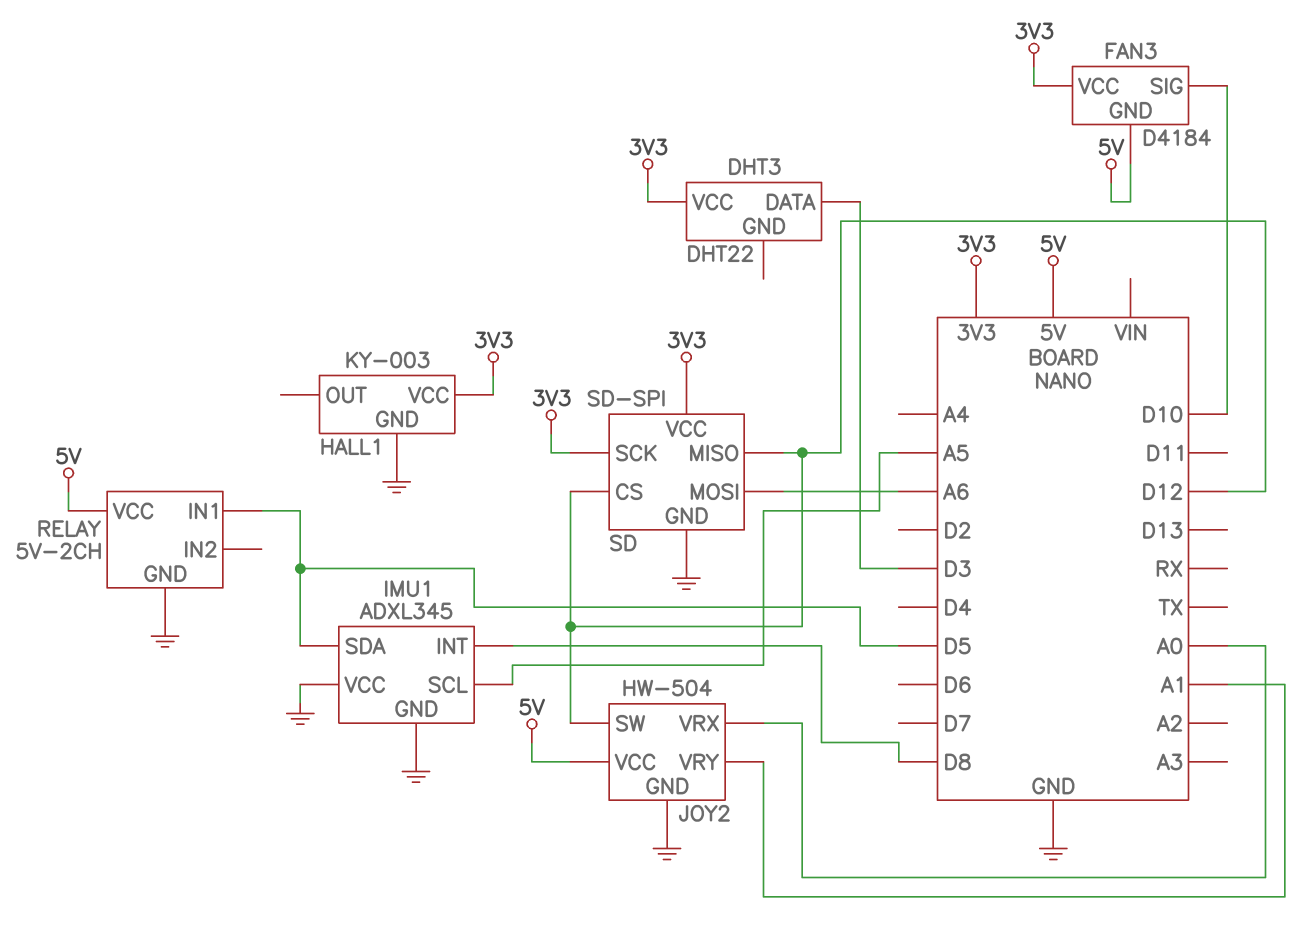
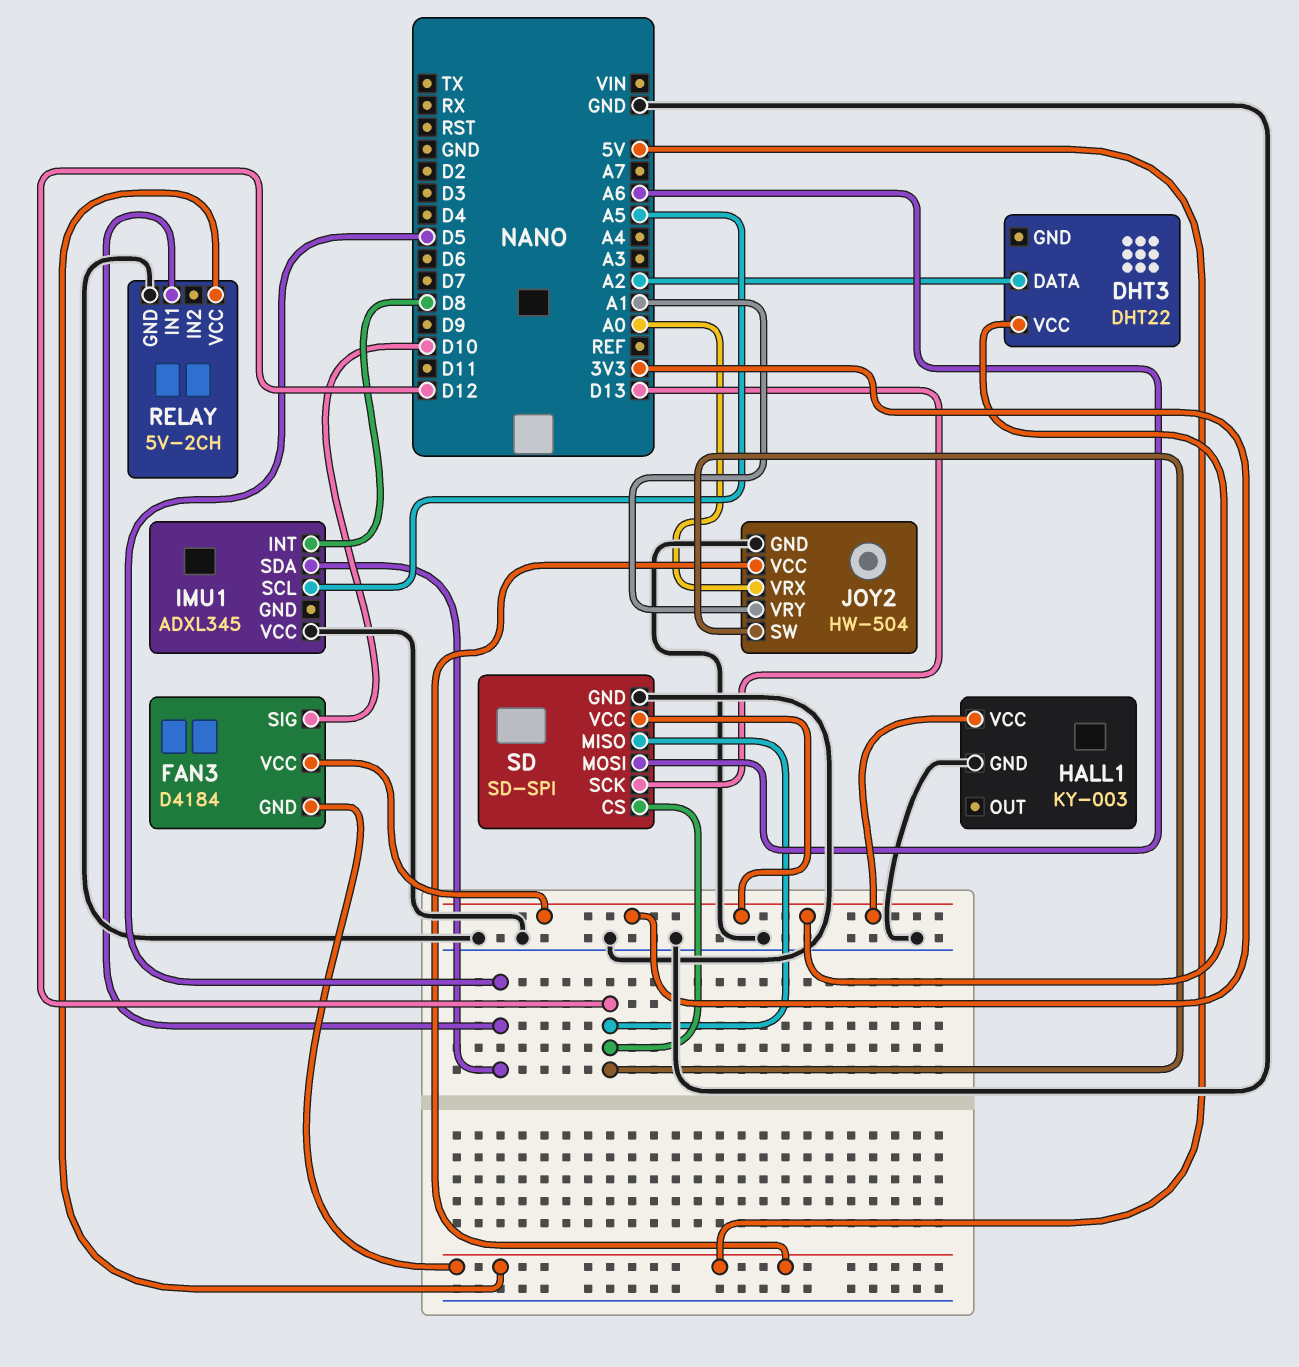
DHT3 pin DATA: D3 -> A2
IMU1 pin GND: GND -> none
SD pin SCK: 3V3 -> D13

